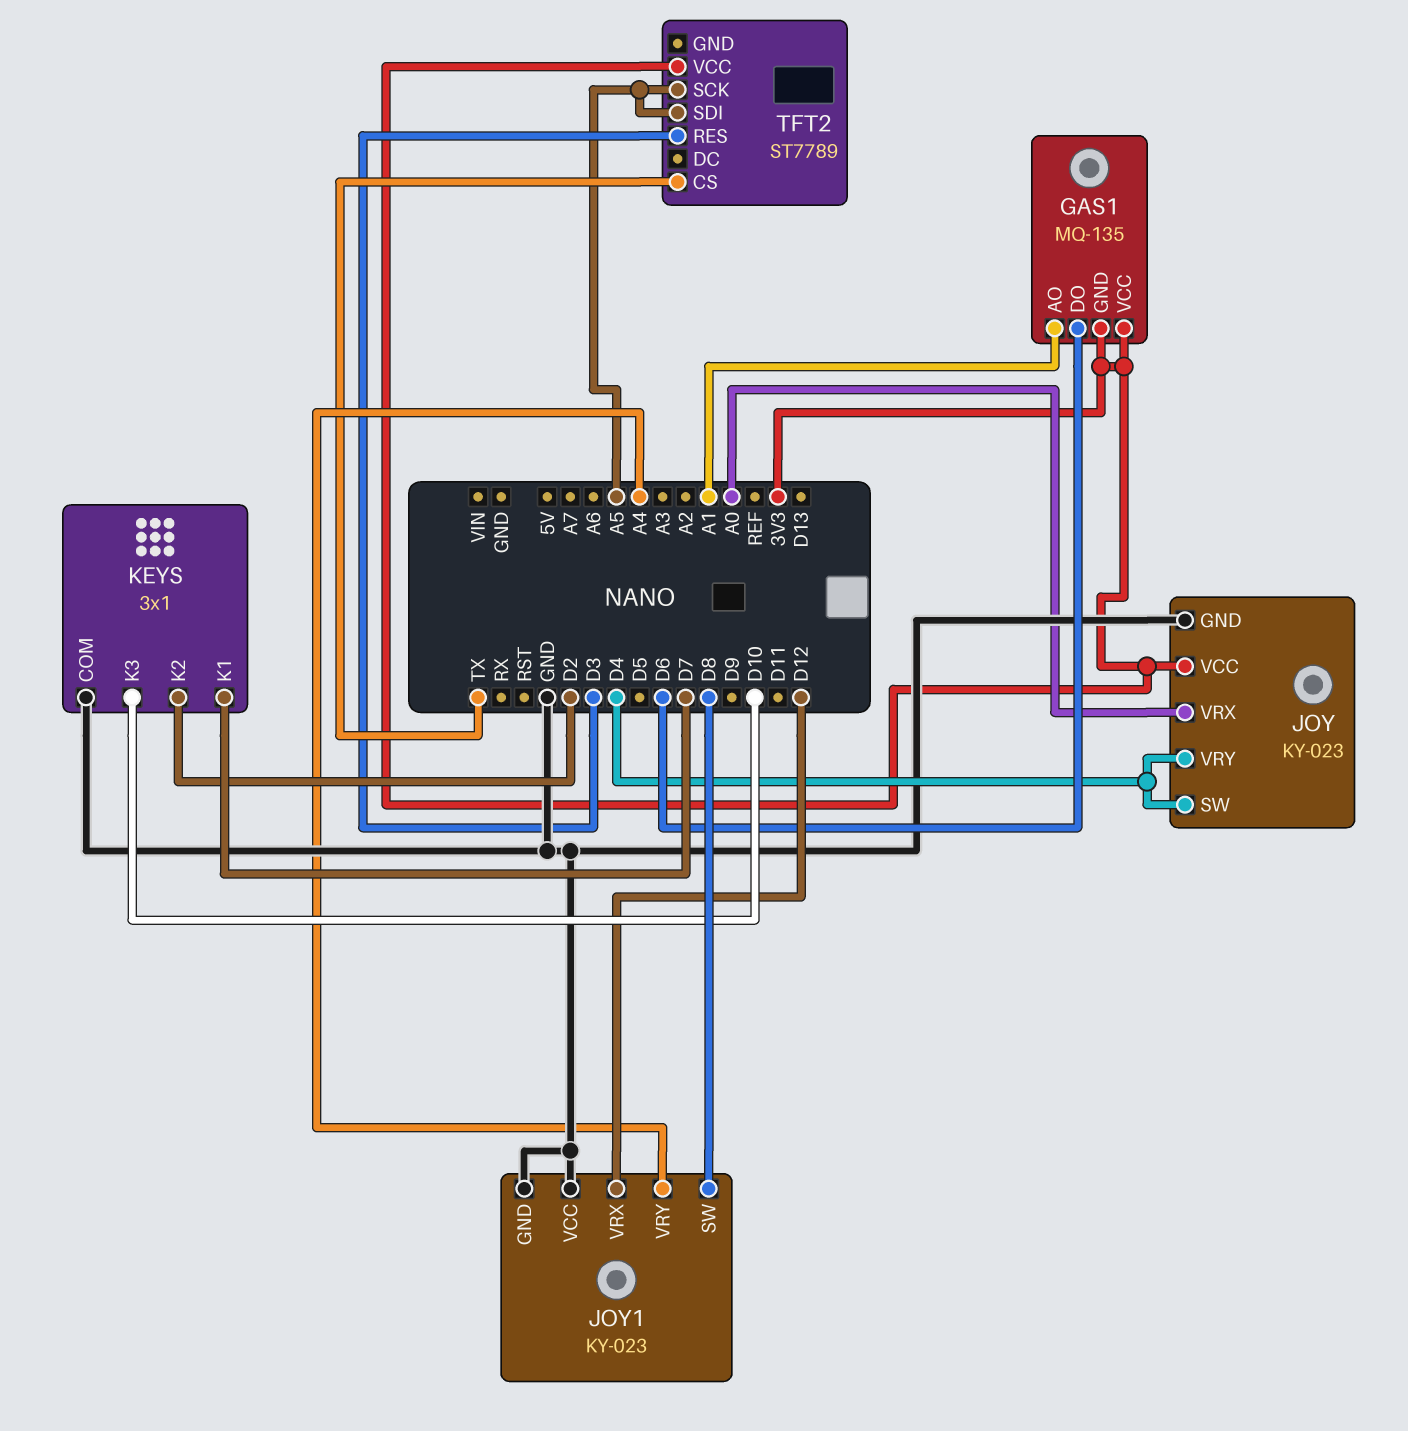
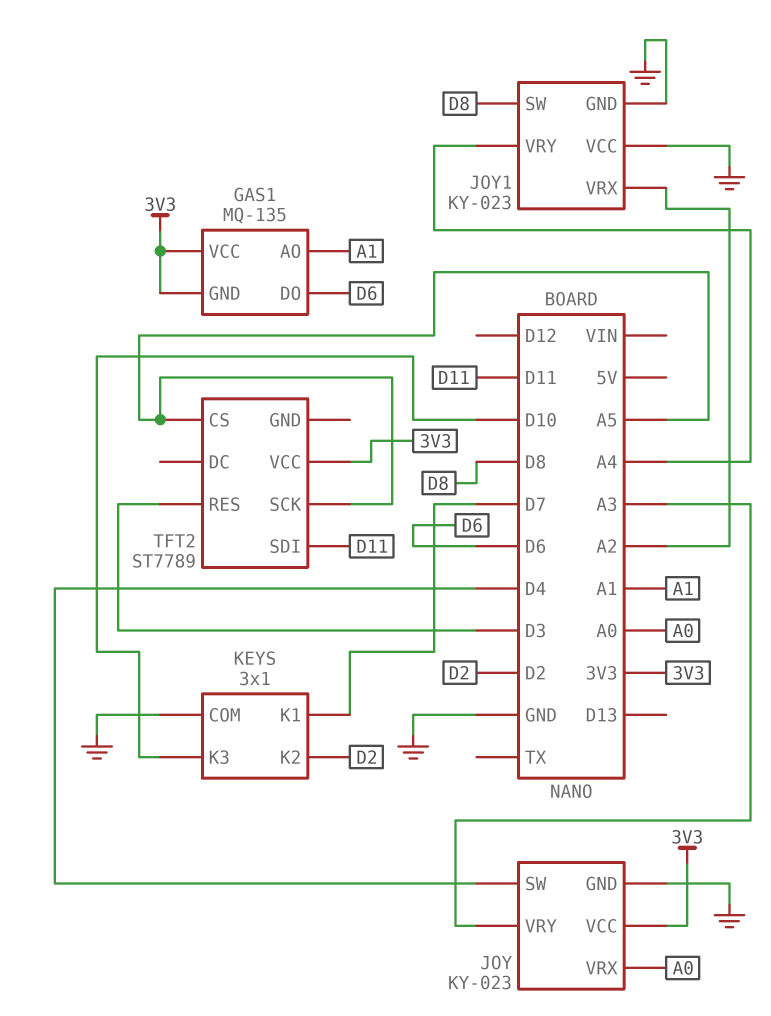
JOY pin VRY: D4 -> A3
JOY1 pin VRX: D12 -> A2
TFT2 pin CS: TX -> A5
TFT2 pin SDI: A5 -> D11

